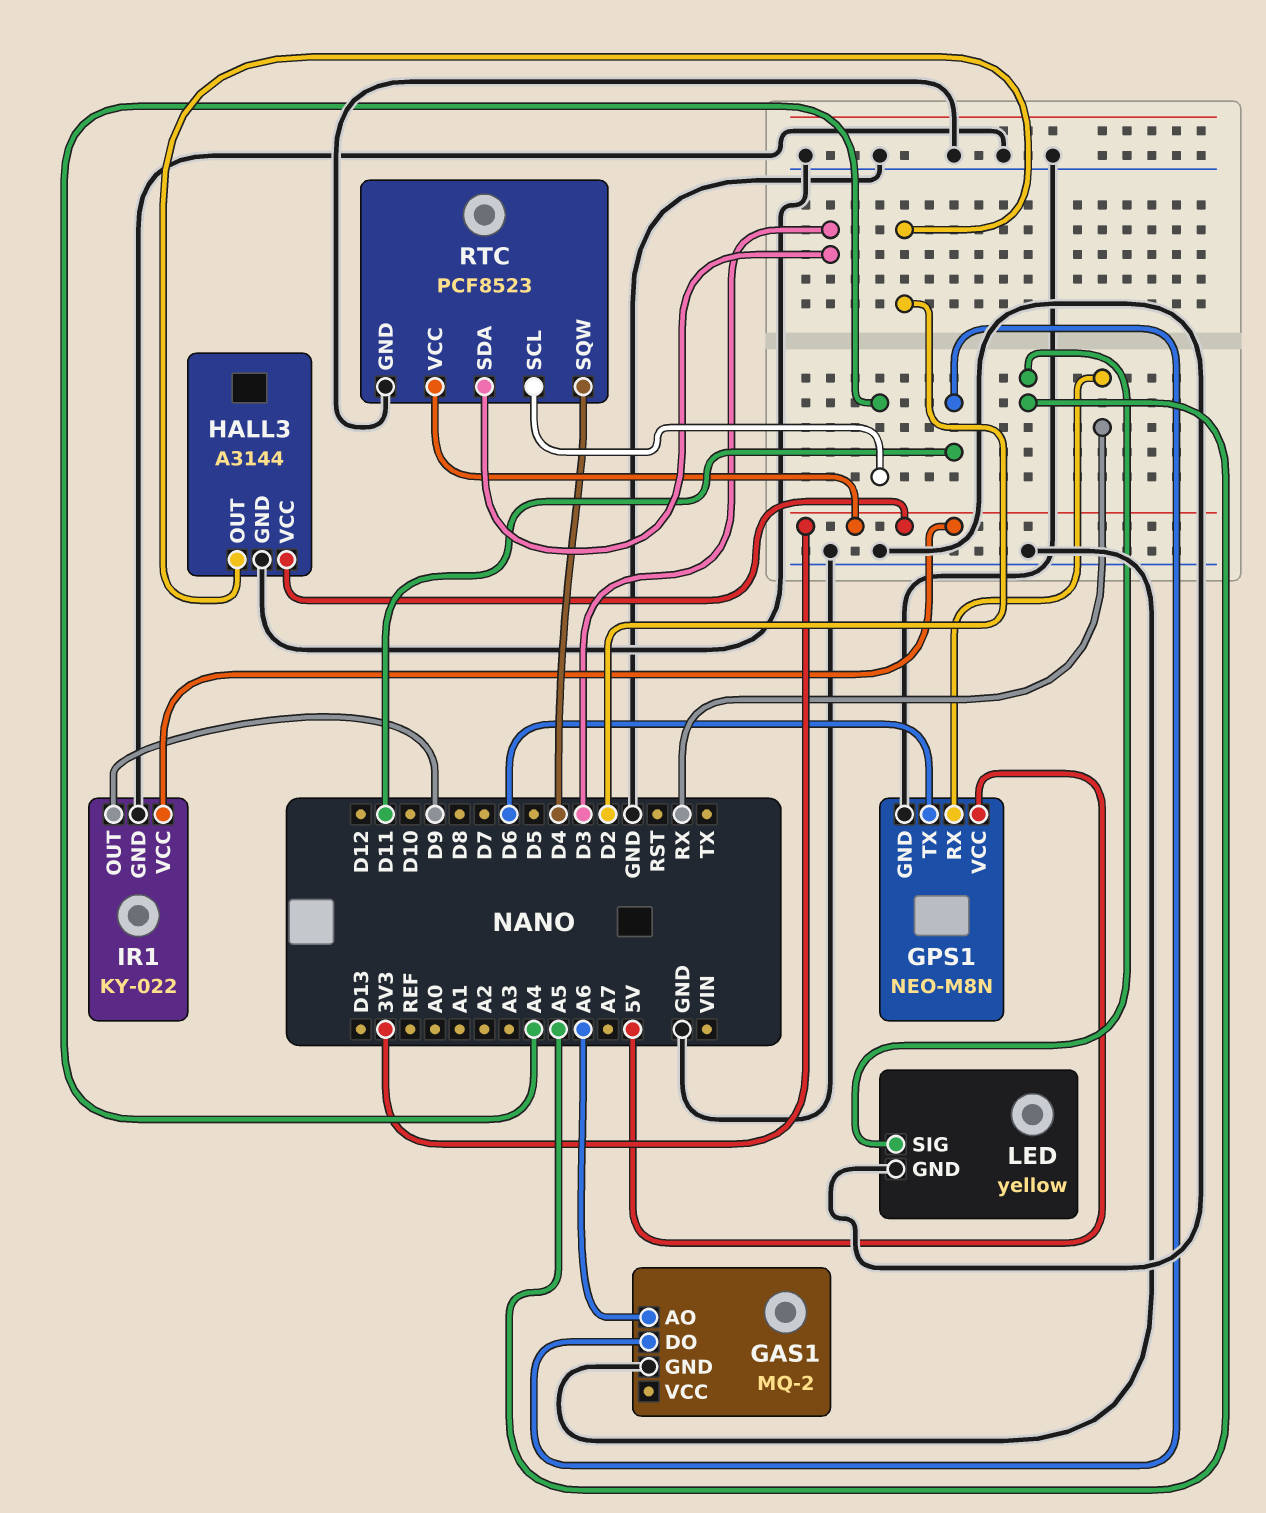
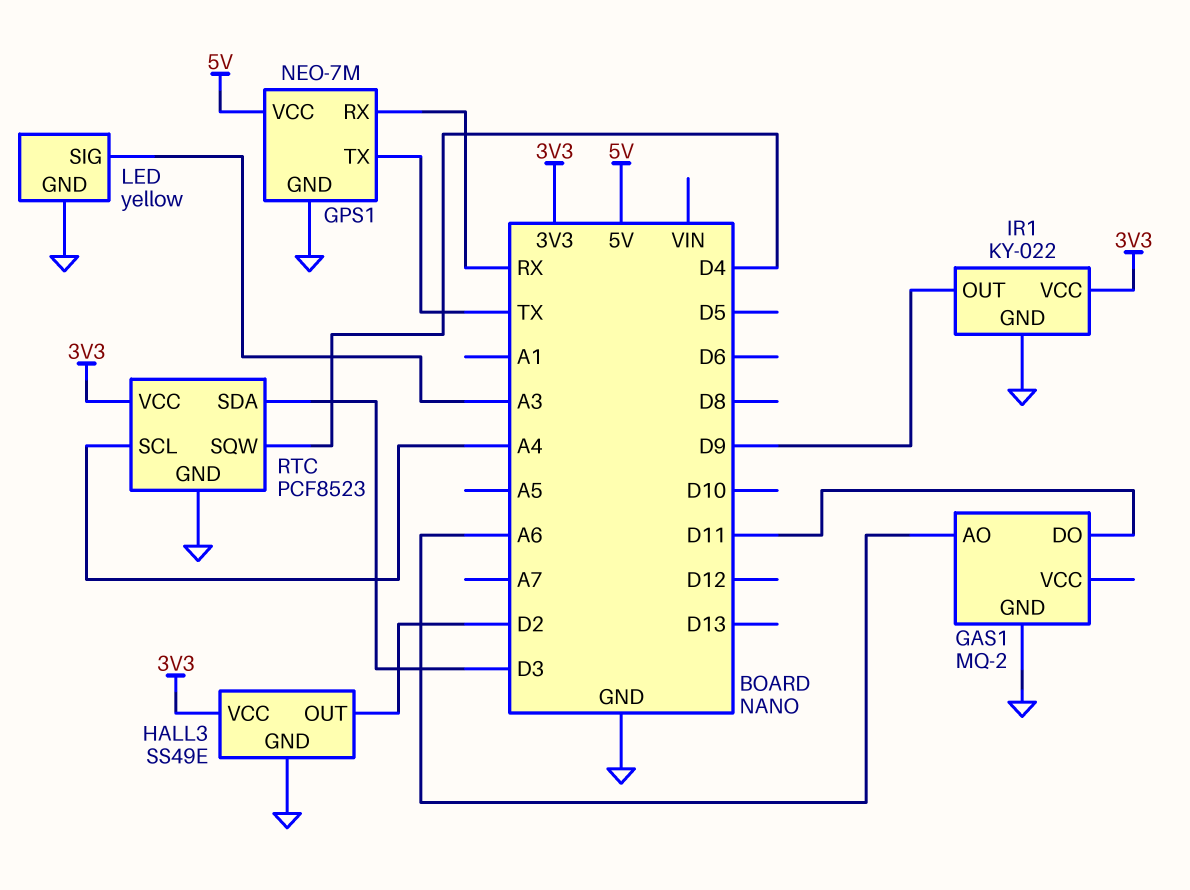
GPS1: NEO-M8N -> NEO-7M
GPS1 pin TX: D6 -> TX
HALL3: A3144 -> SS49E
LED pin SIG: A5 -> A3

